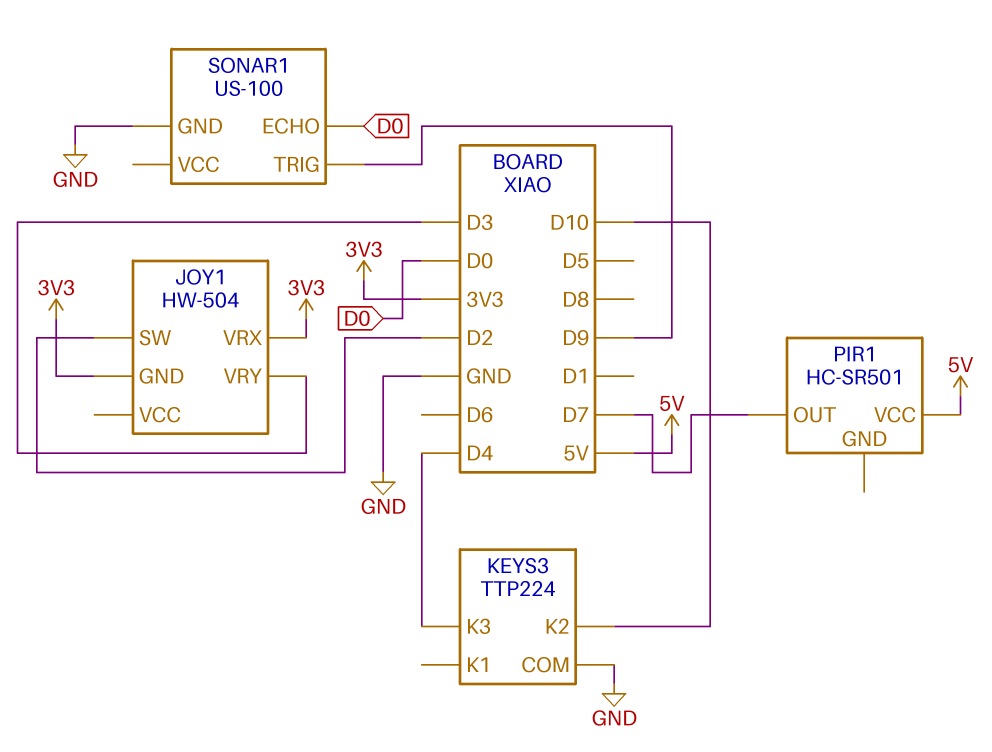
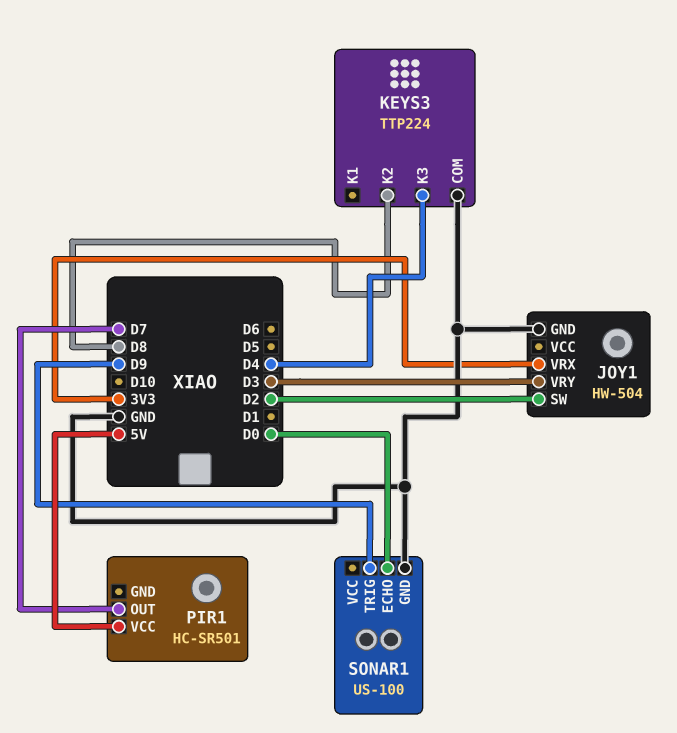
JOY1 pin GND: 3V3 -> GND
KEYS3 pin K2: D10 -> D8

